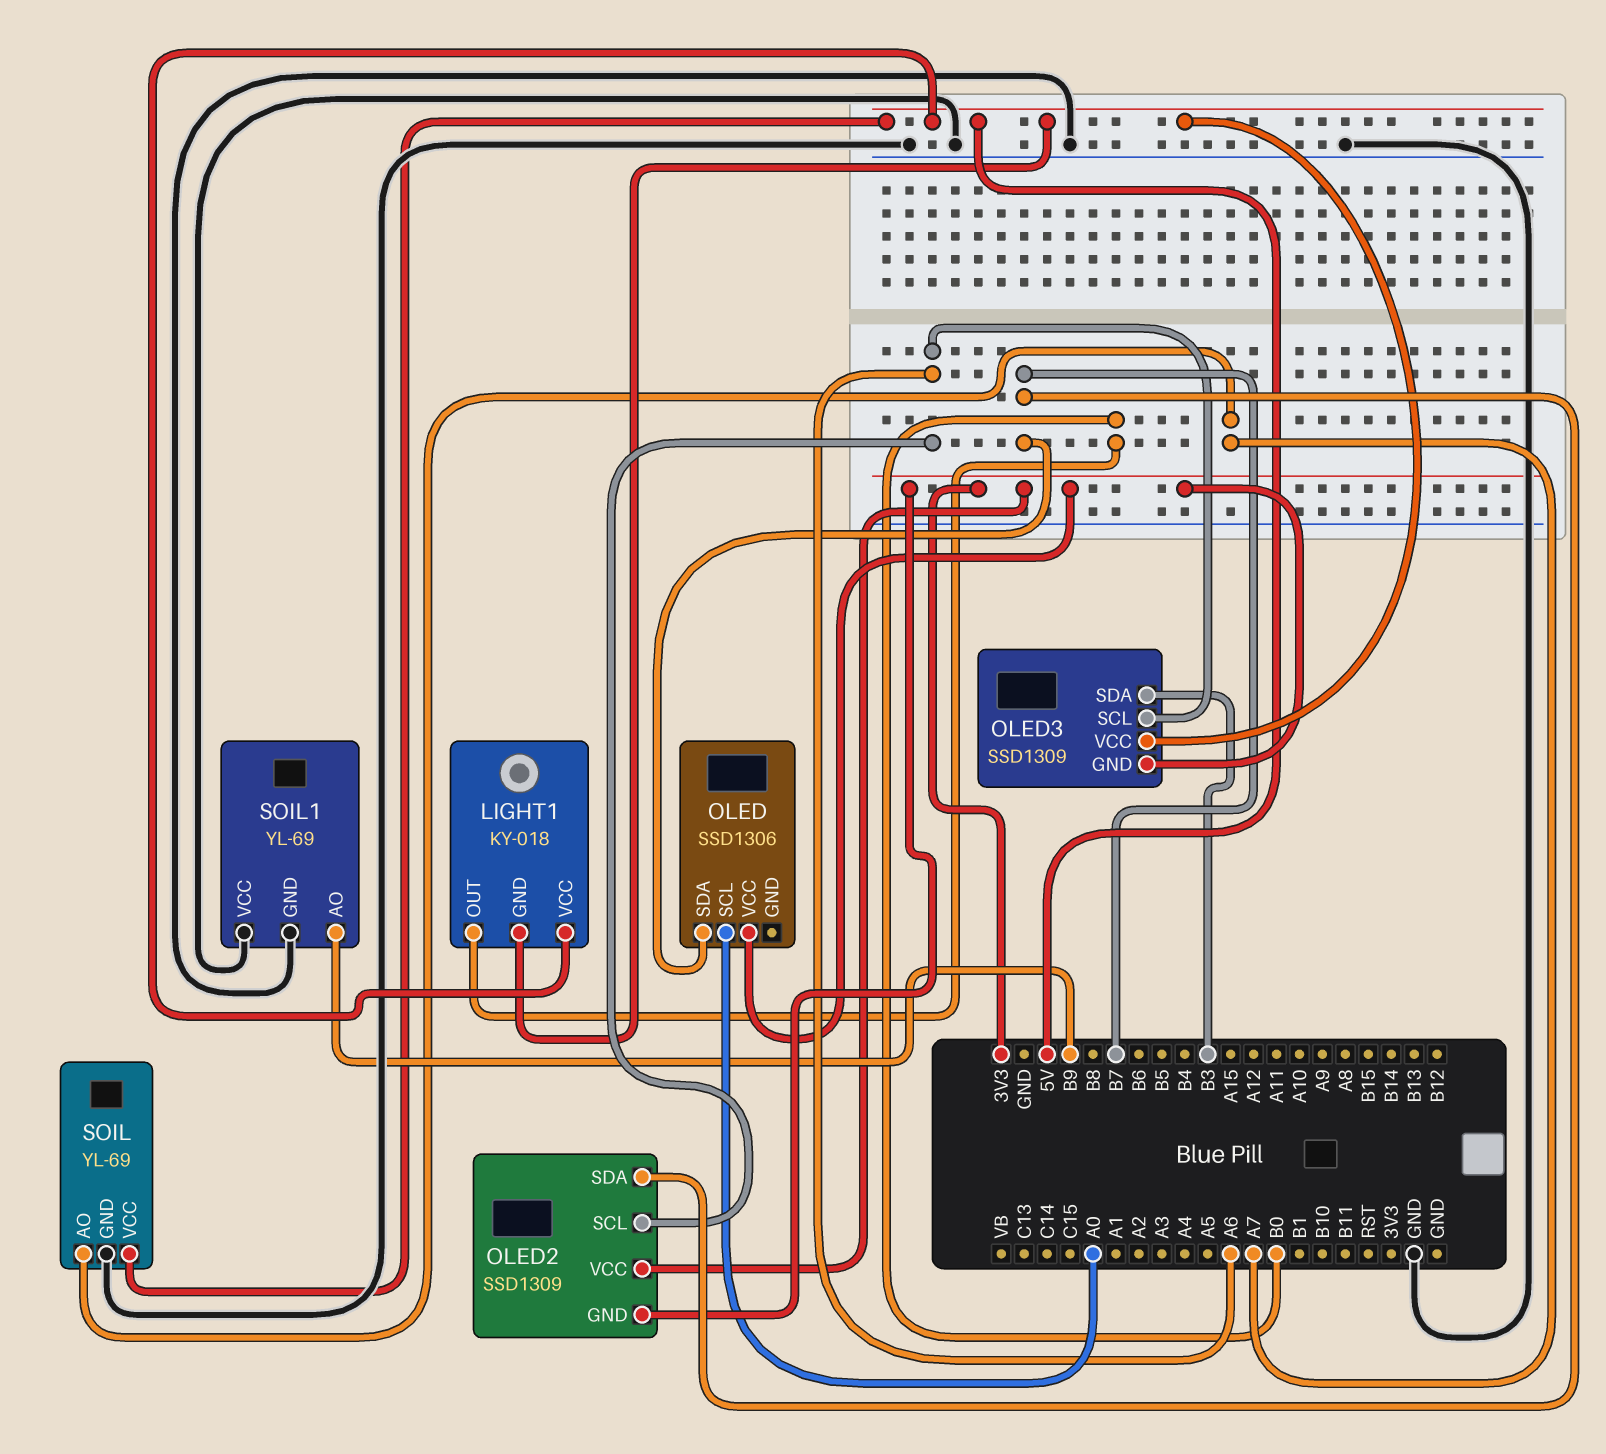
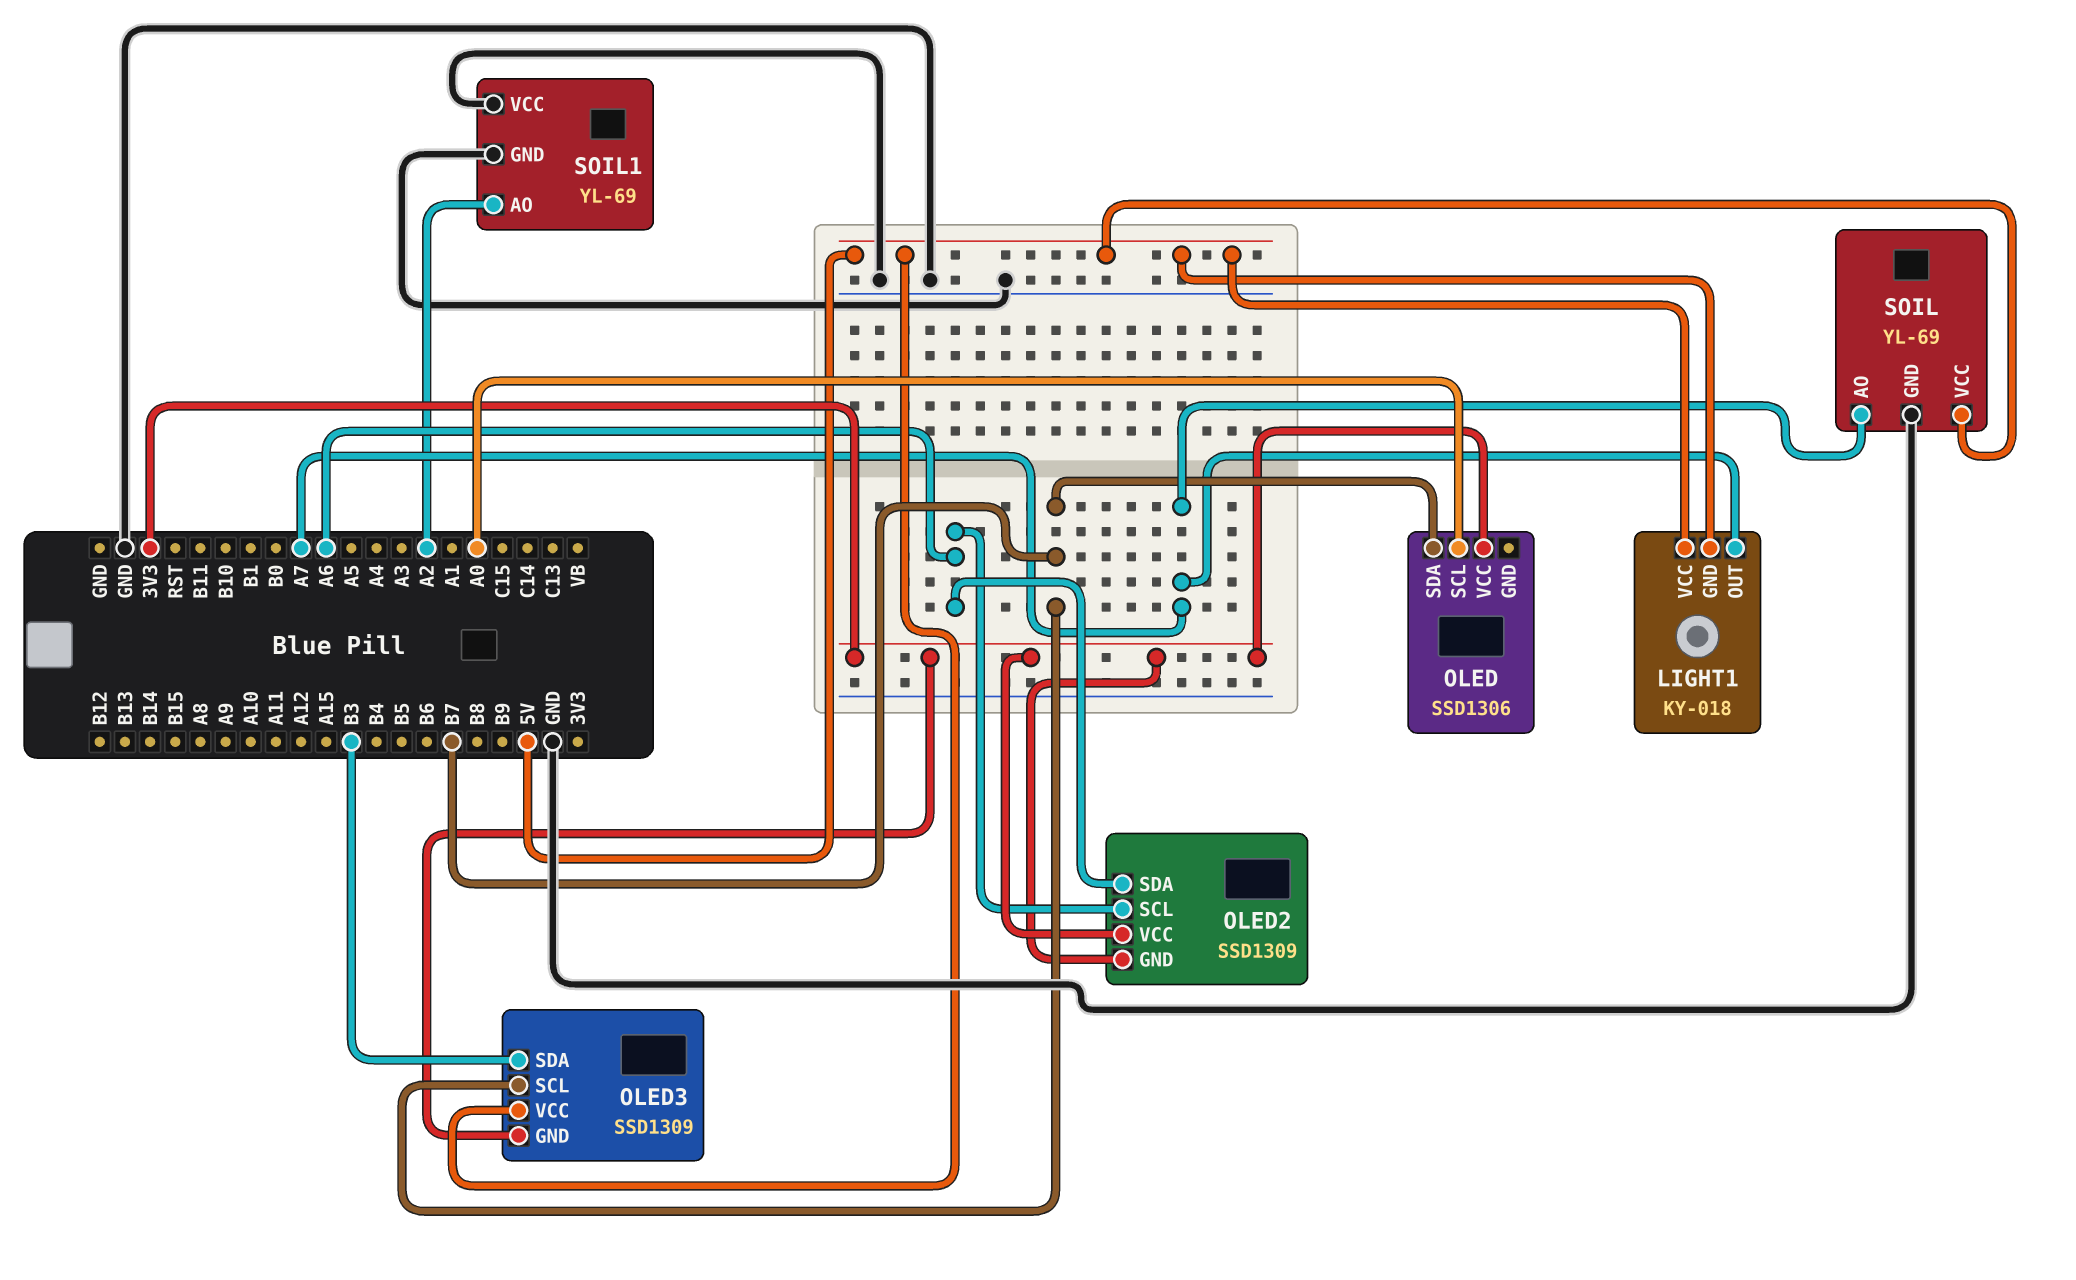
LIGHT1 pin OUT: B0 -> A7
OLED2 pin SDA: B7 -> A6
OLED3 pin SCL: A6 -> B7
SOIL1 pin AO: B9 -> A2

